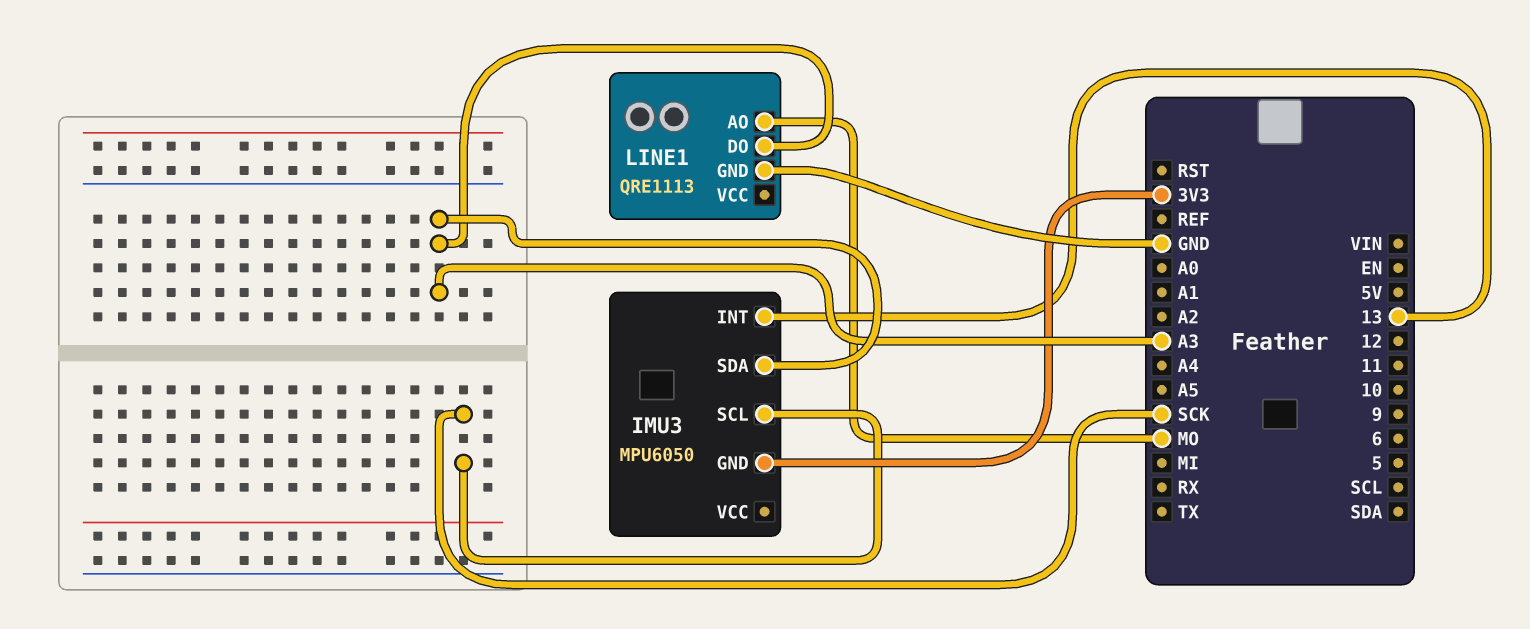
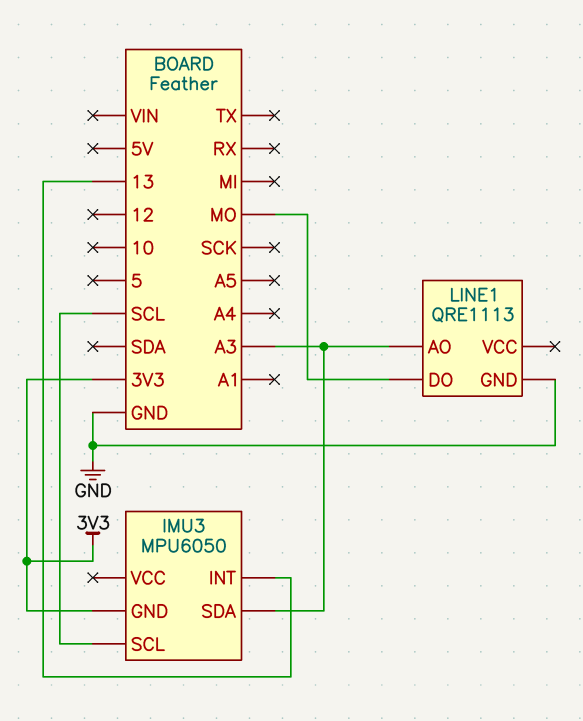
IMU3 pin SCL: SCK -> SCL
LINE1 pin AO: MO -> A3
LINE1 pin DO: A3 -> MO

